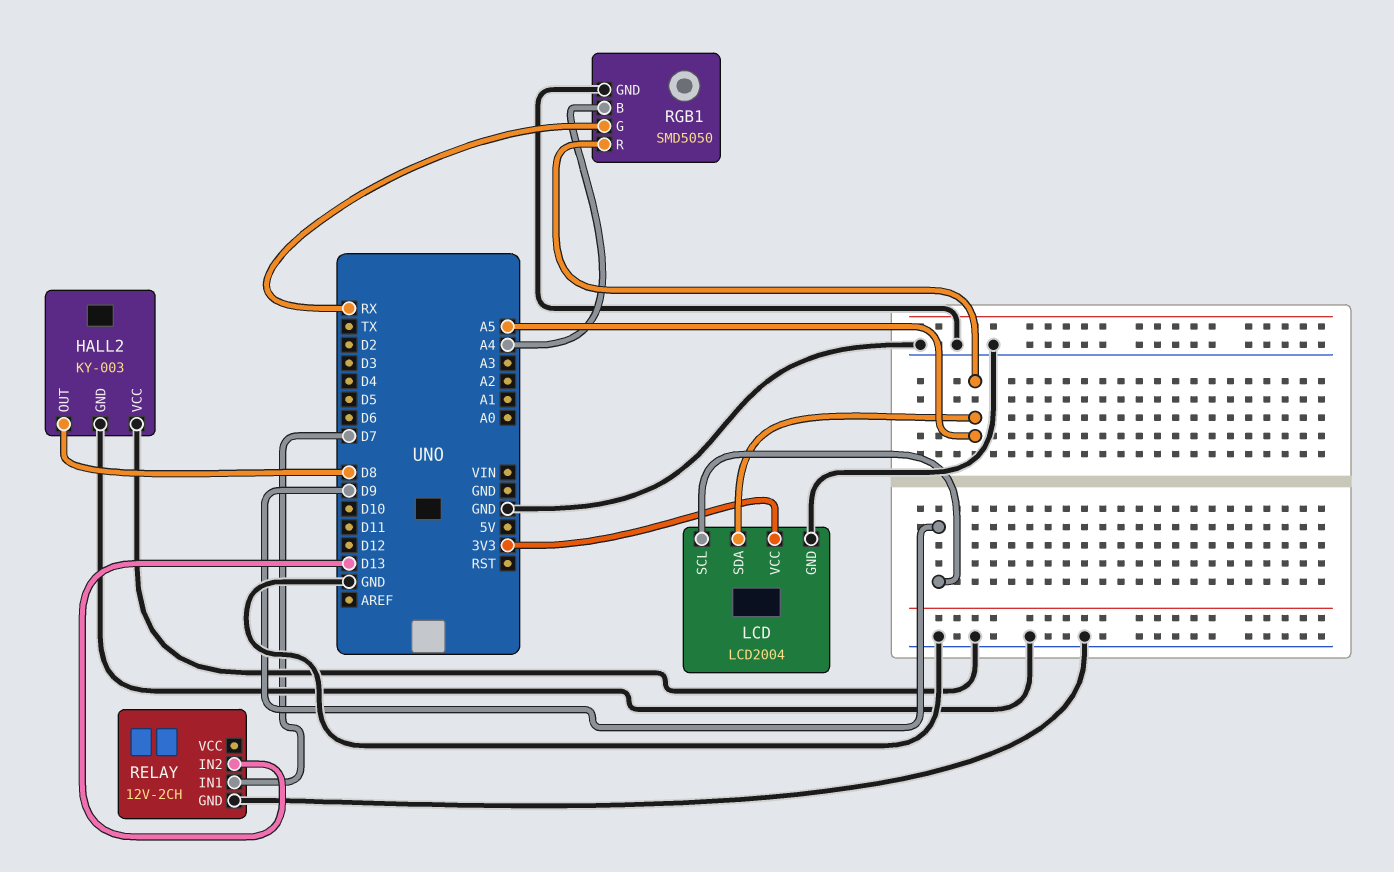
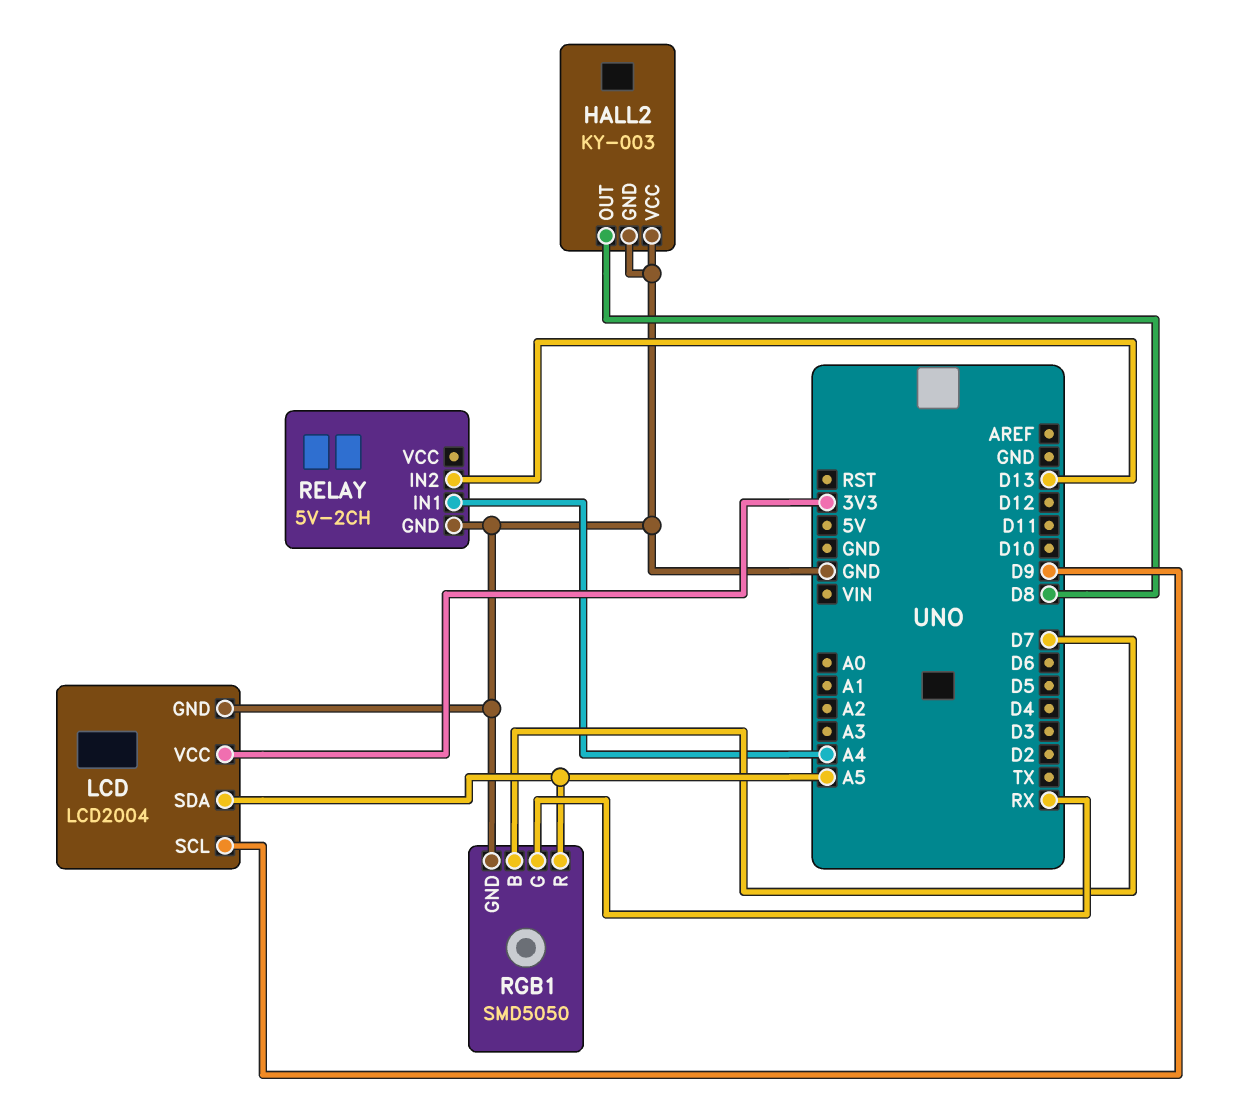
RELAY: 12V-2CH -> 5V-2CH
RELAY pin IN1: D7 -> A4
RGB1 pin B: A4 -> D7

